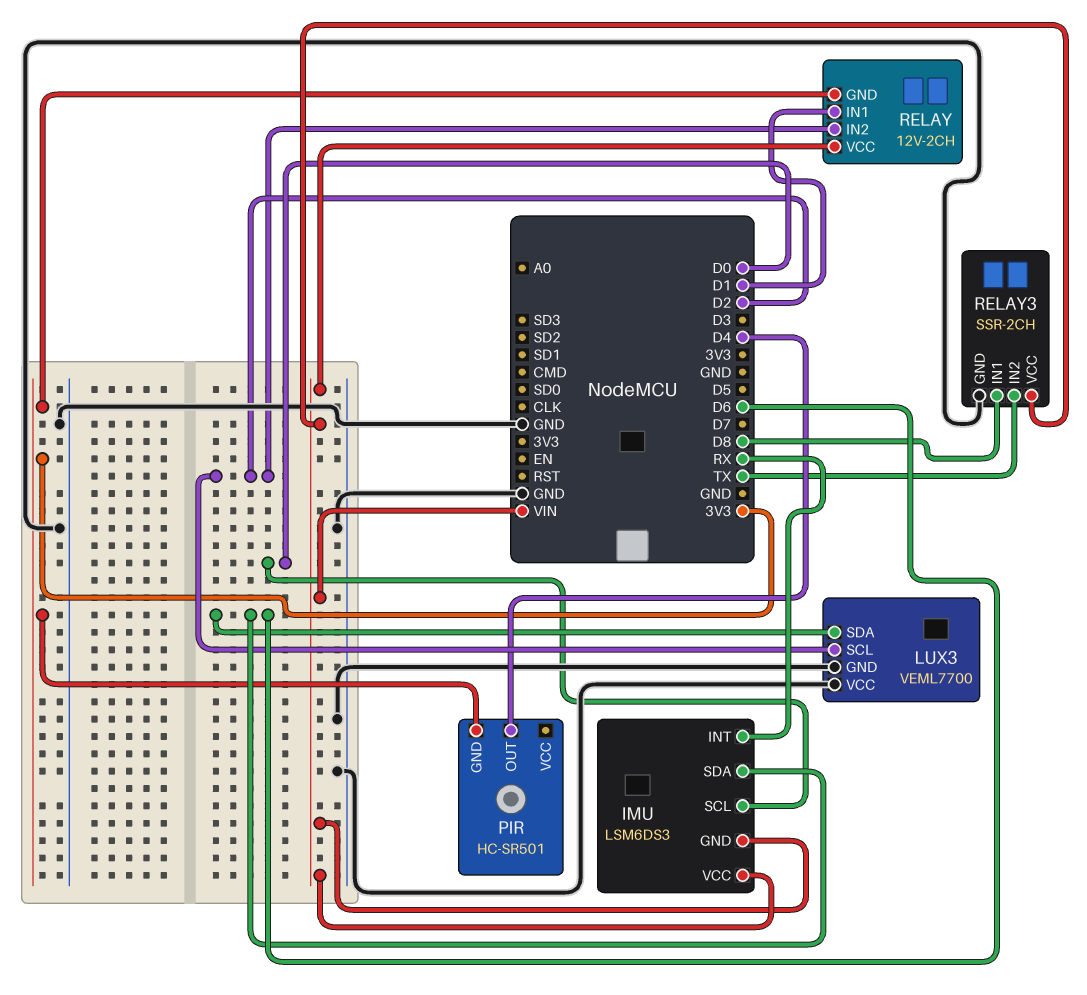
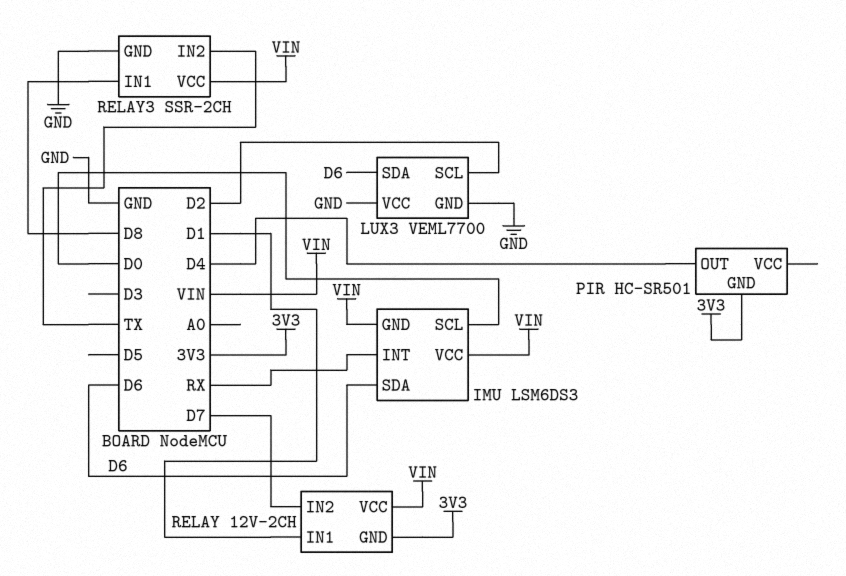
RELAY pin IN2: D2 -> D7

